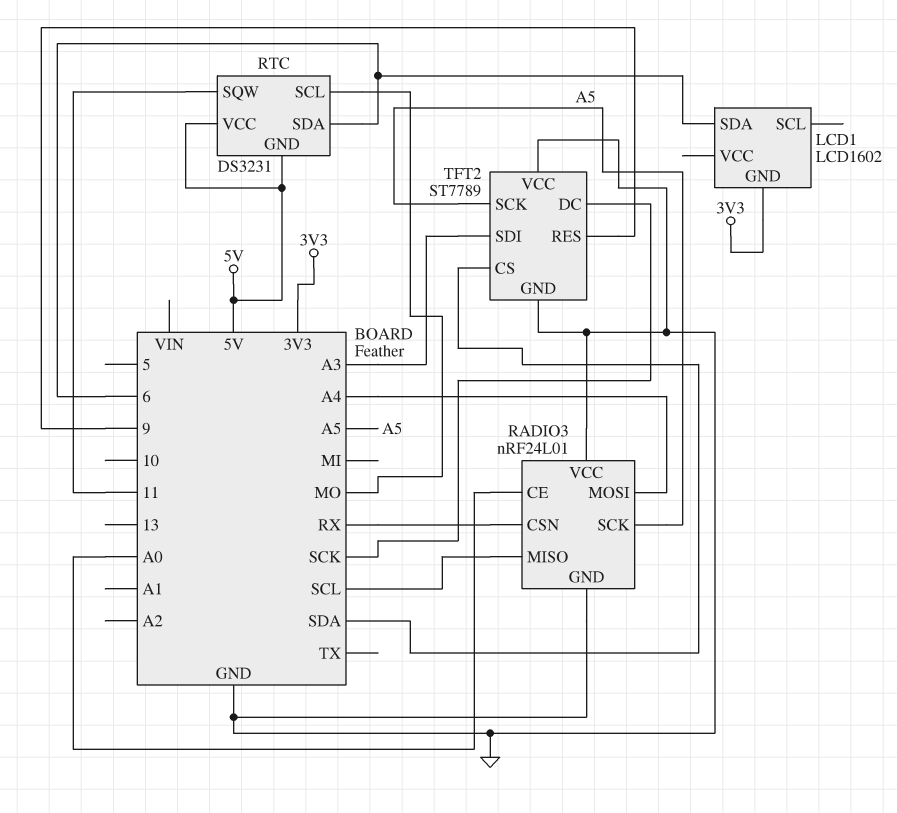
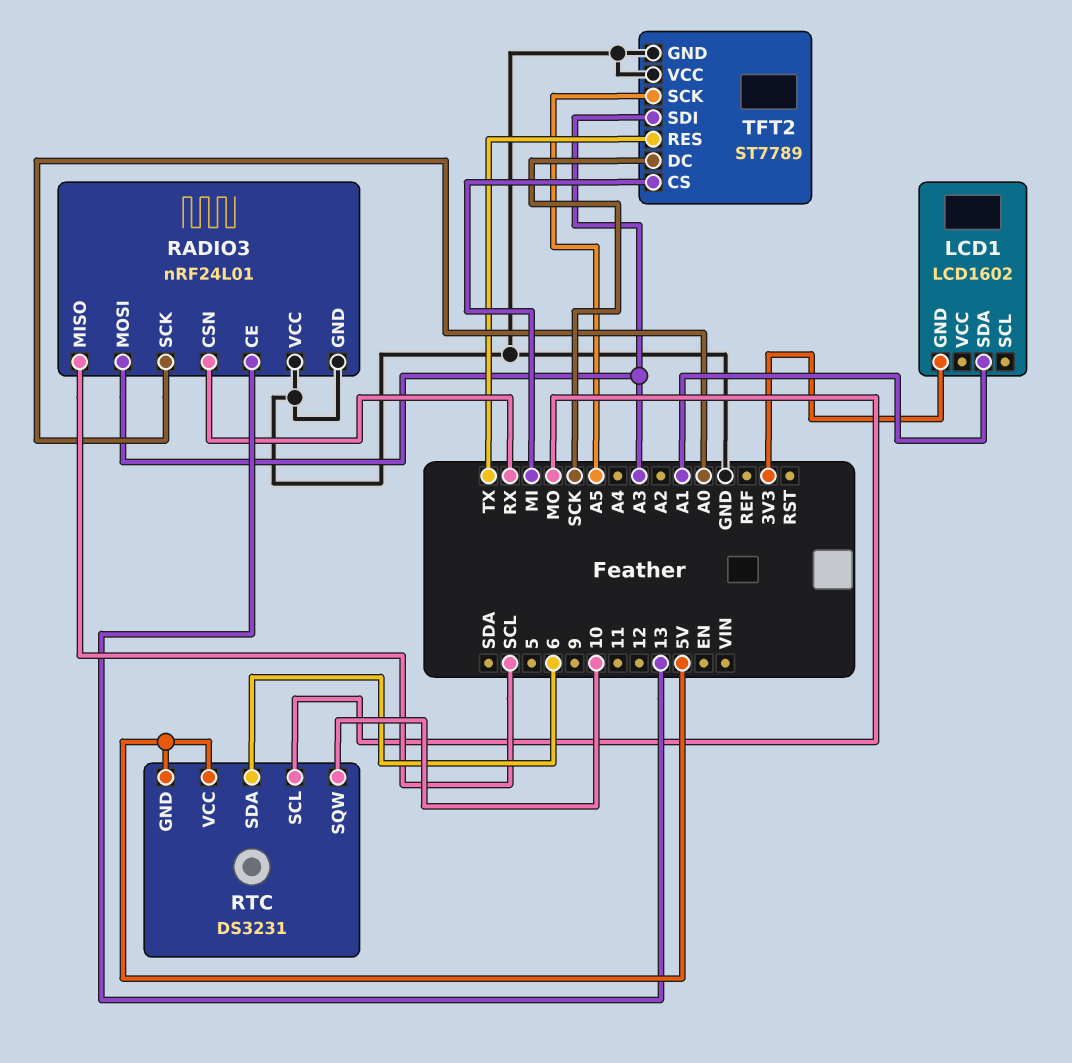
LCD1 pin SDA: 6 -> A1
RADIO3 pin CE: A0 -> 13
RADIO3 pin MOSI: A4 -> A3
RADIO3 pin SCK: A5 -> A0
RTC pin SQW: 11 -> 10
TFT2 pin CS: SDA -> MI
TFT2 pin RES: 9 -> TX

